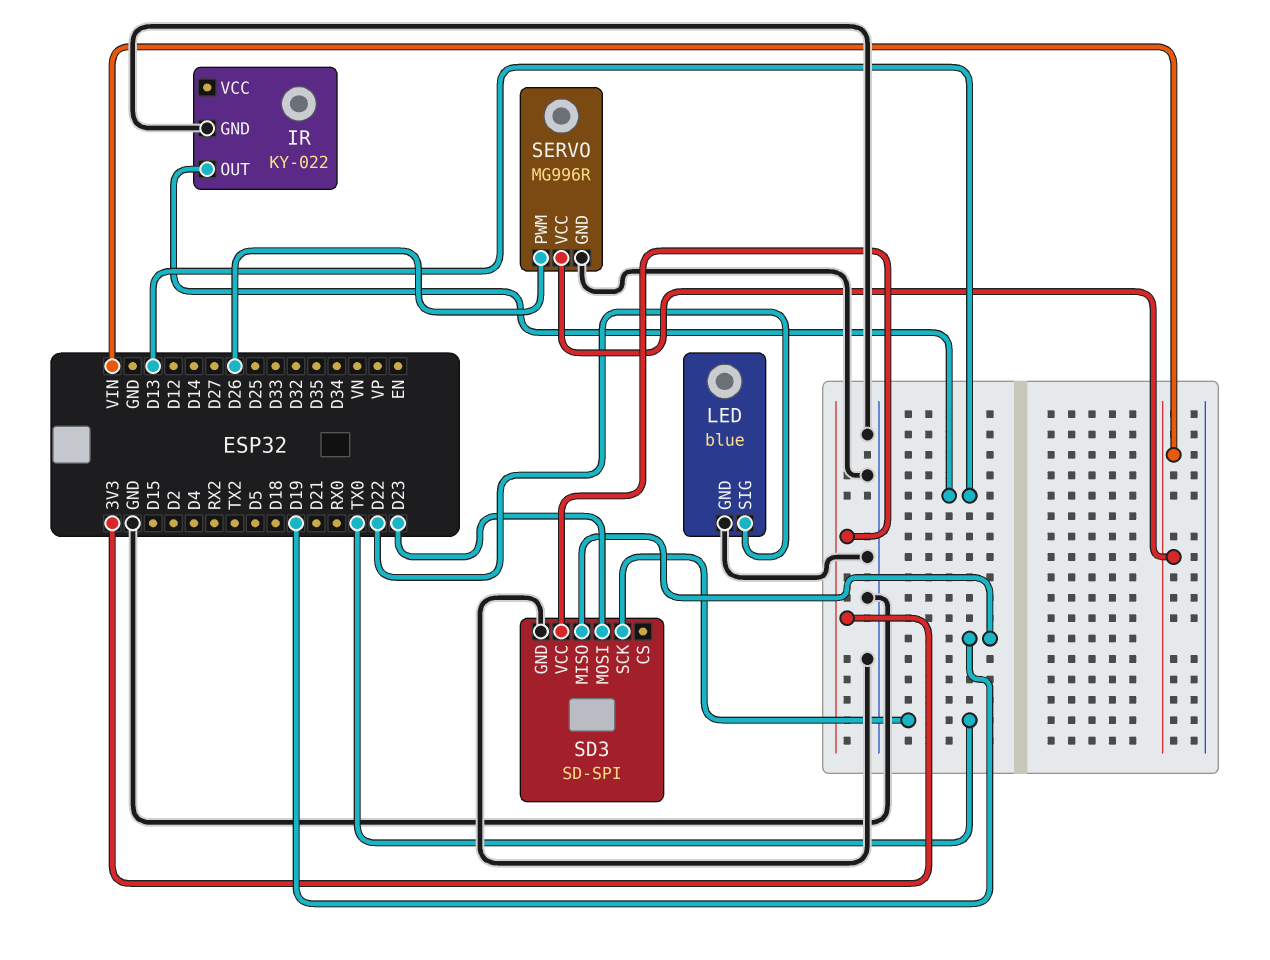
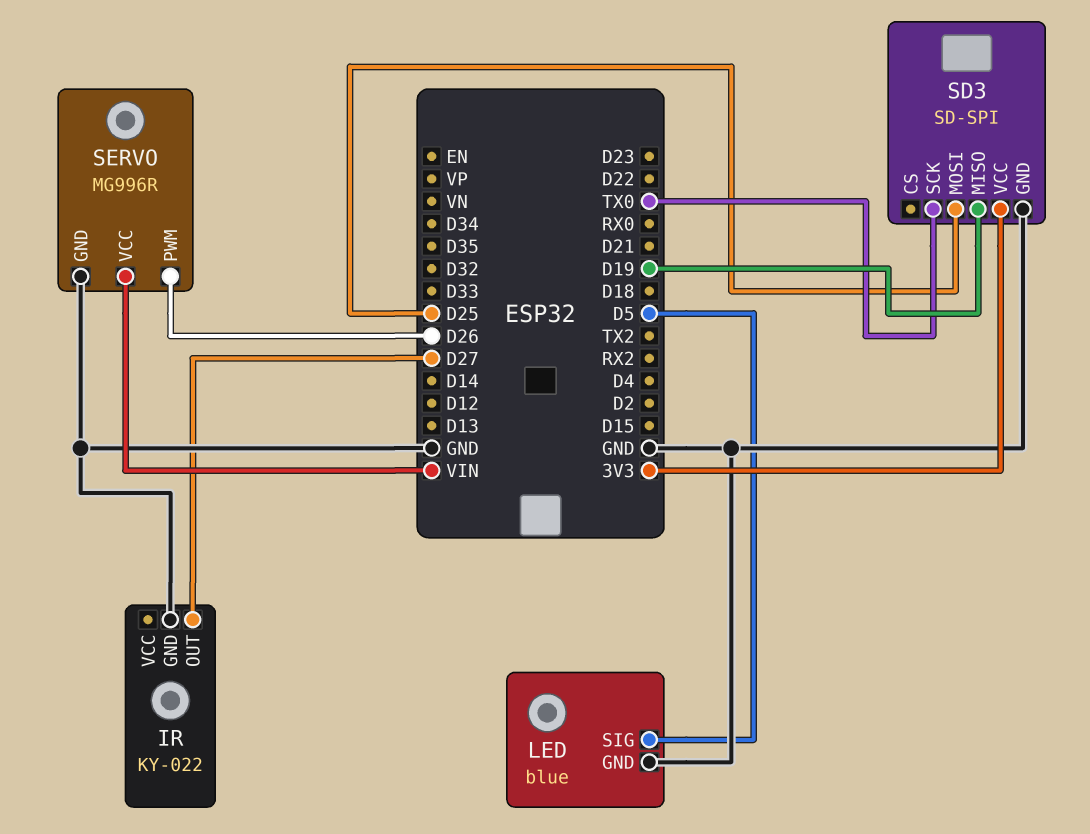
IR pin OUT: D13 -> D27
LED pin SIG: D22 -> D5
SD3 pin MOSI: D23 -> D25

